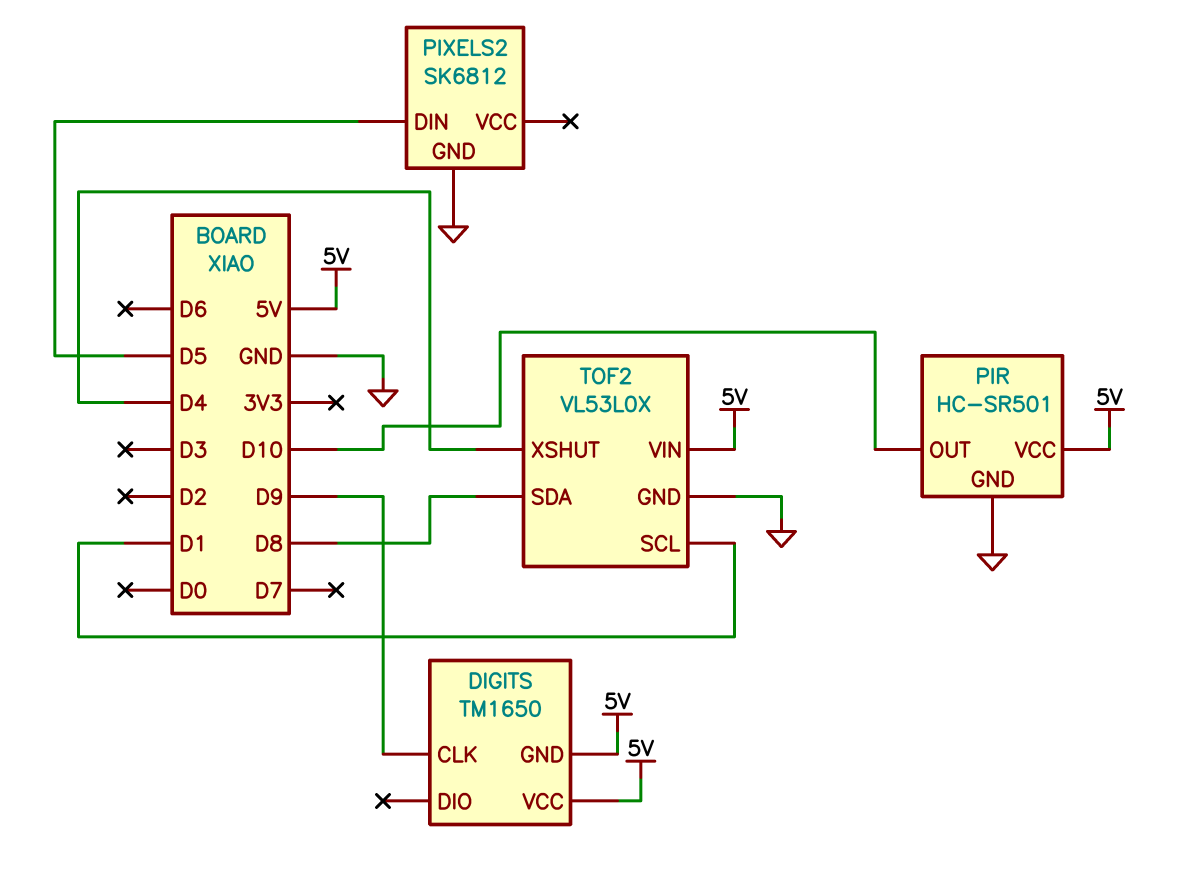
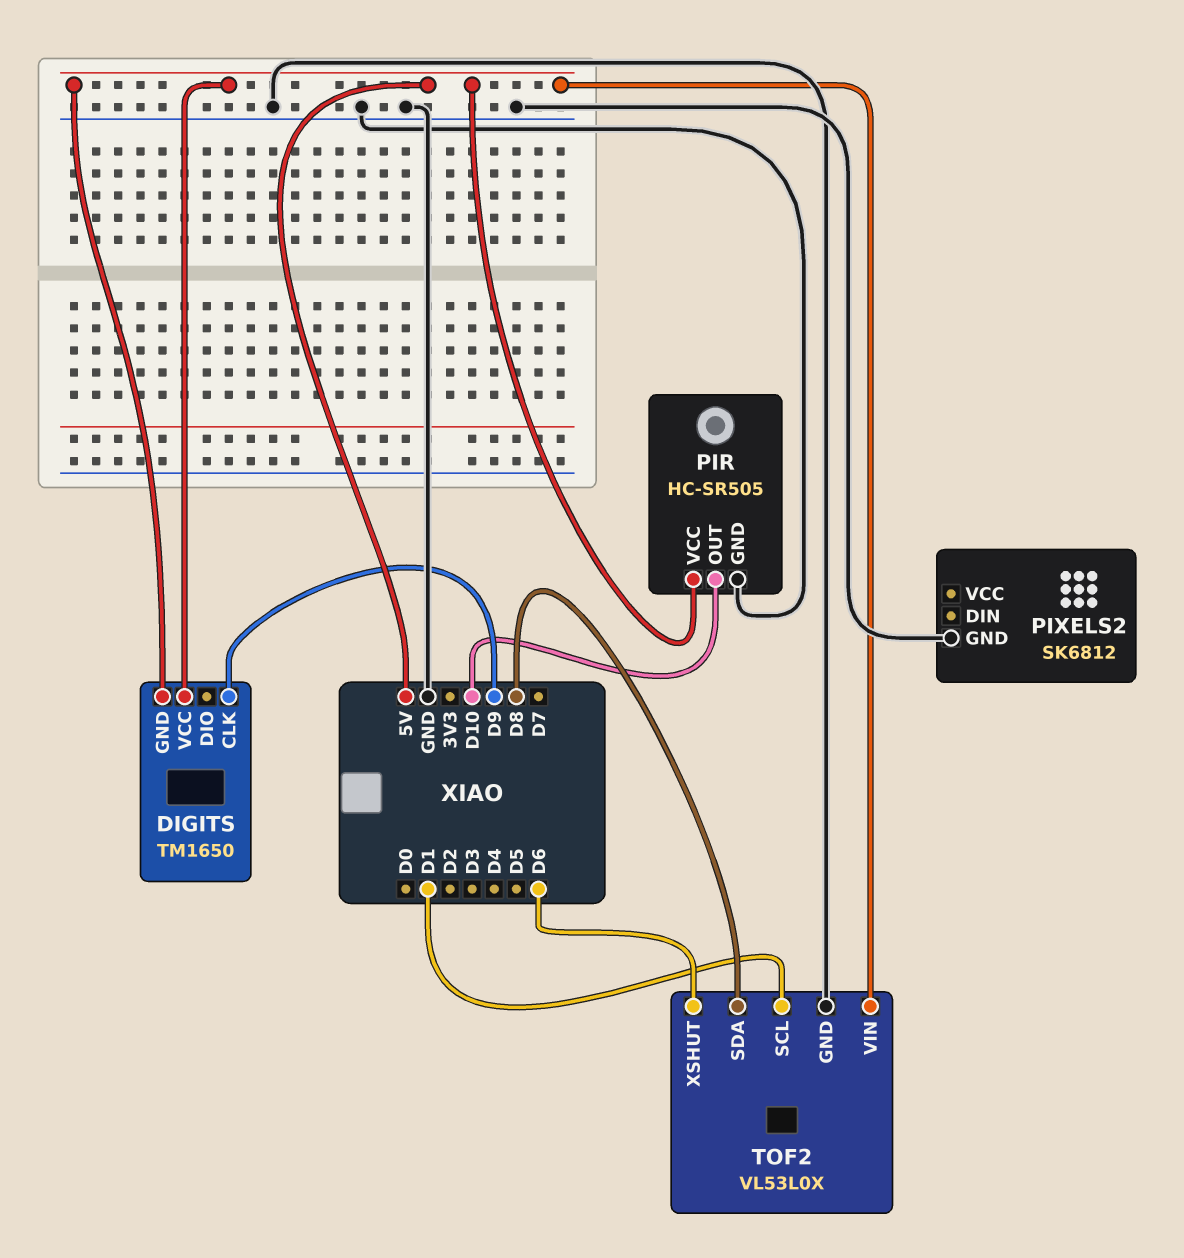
PIR: HC-SR501 -> HC-SR505
PIXELS2 pin DIN: D5 -> none
TOF2 pin XSHUT: D4 -> D6

